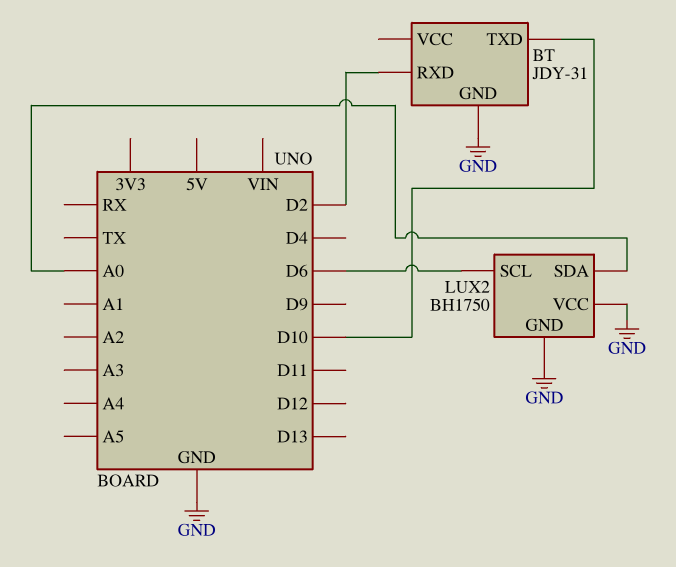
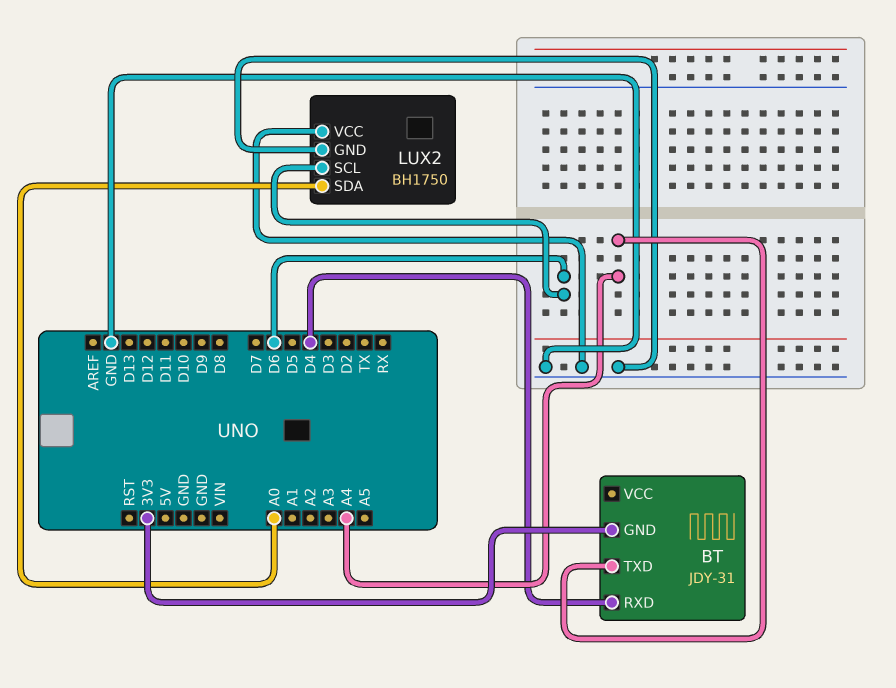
BT pin GND: GND -> 3V3
BT pin RXD: D2 -> D4
BT pin TXD: D10 -> A4

